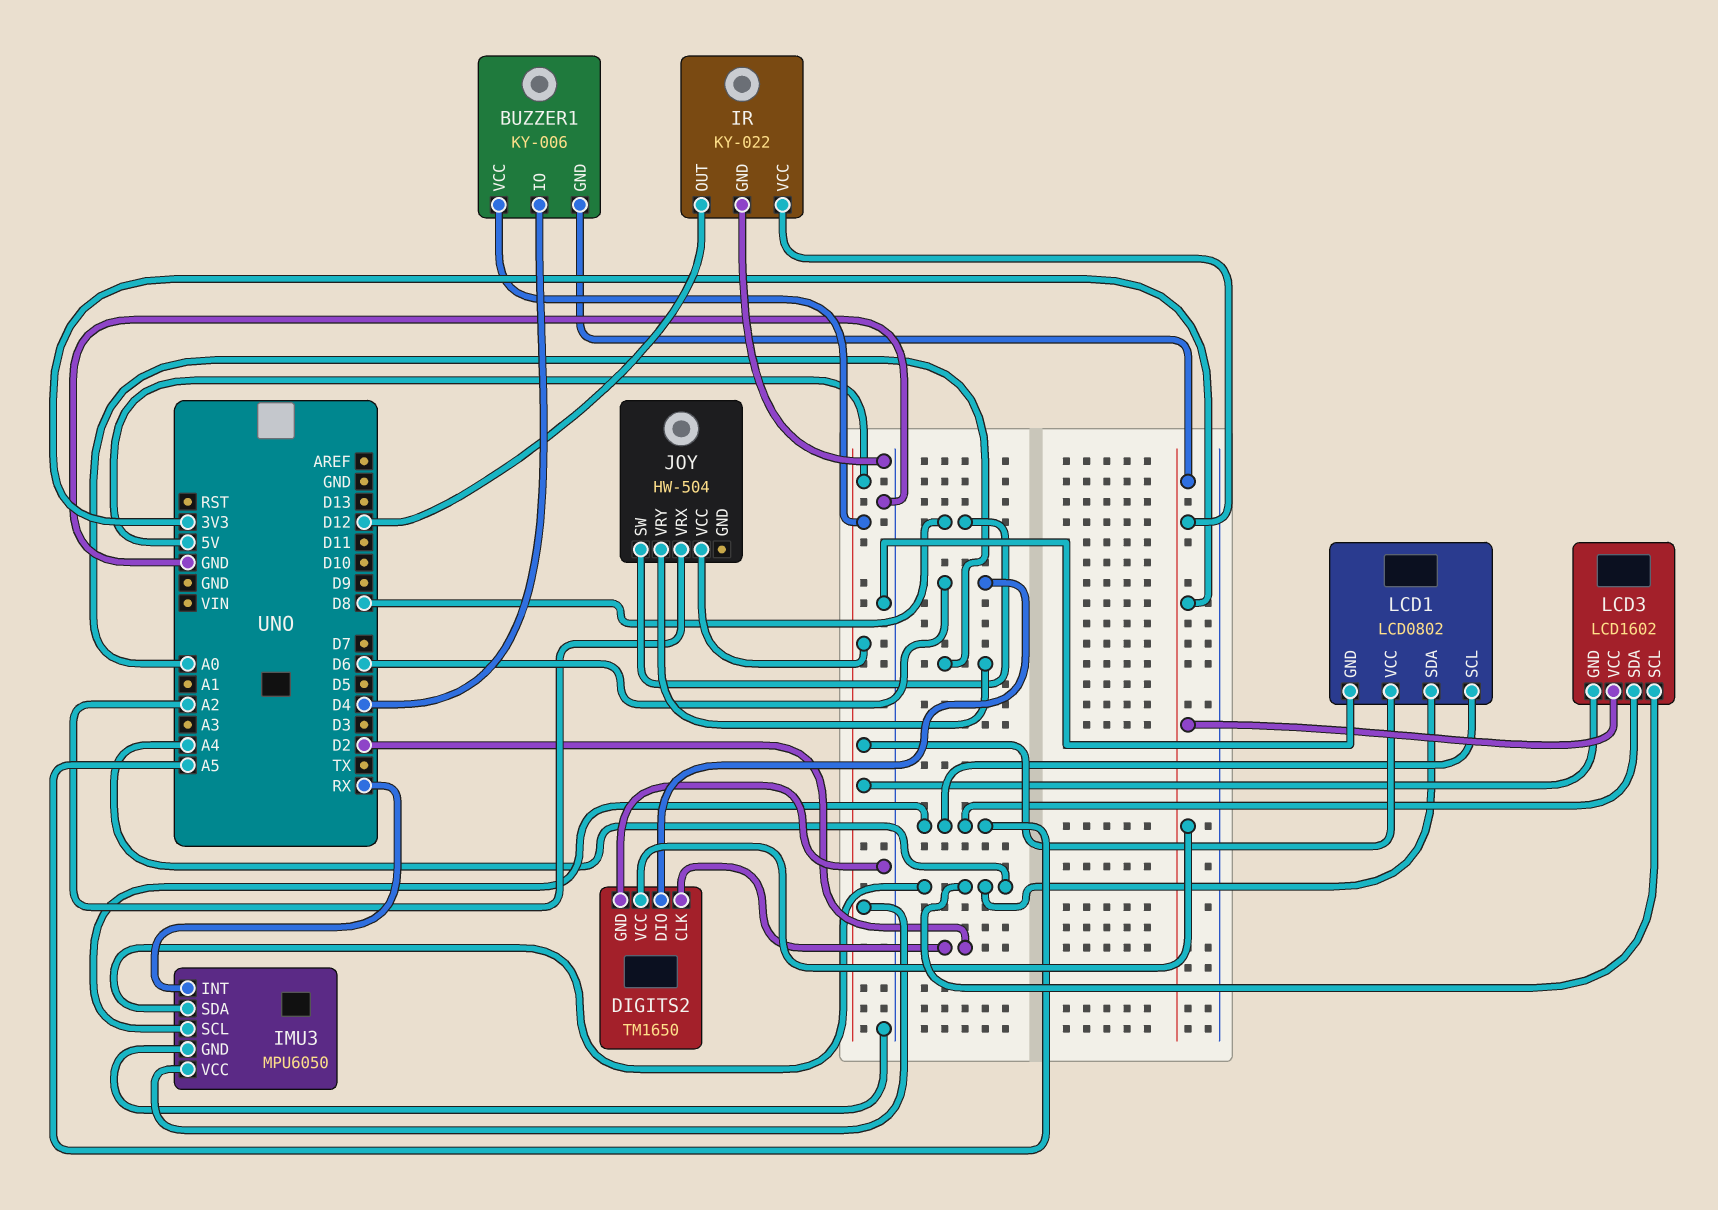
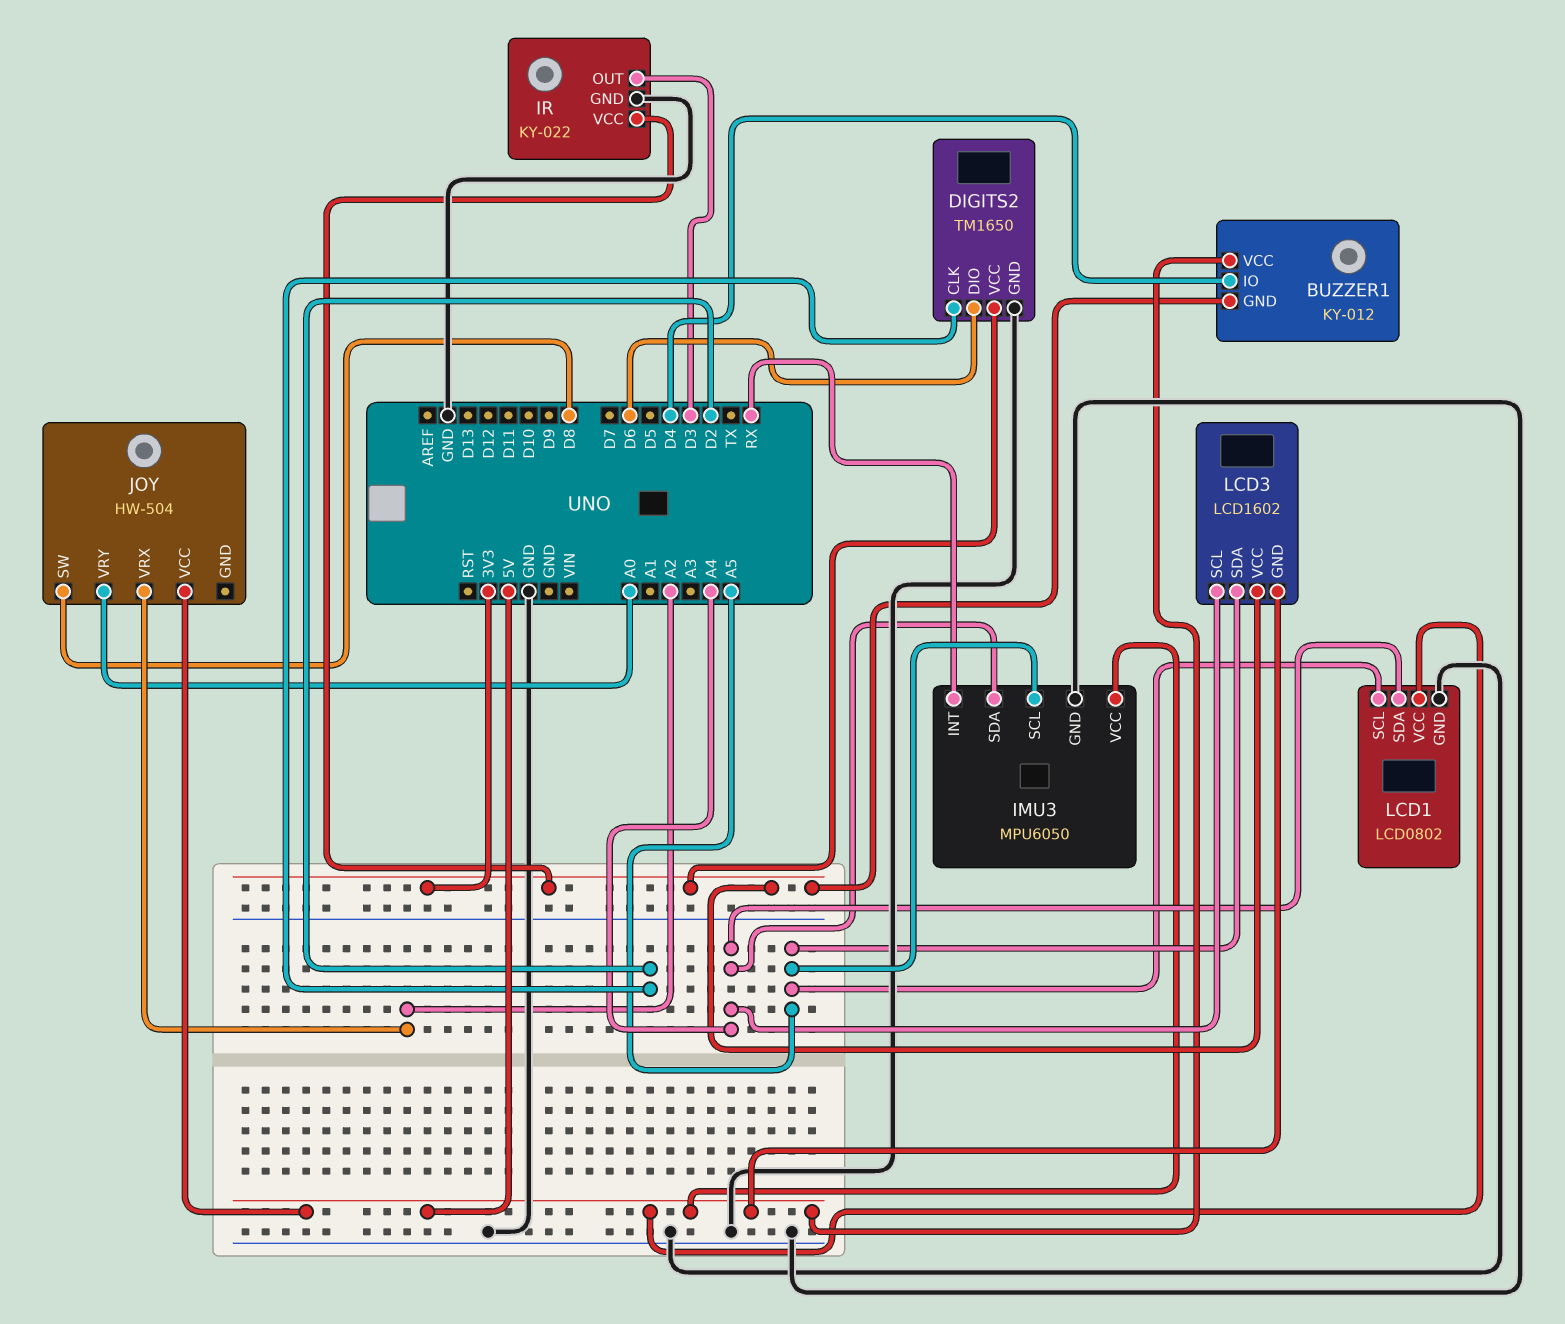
BUZZER1: KY-006 -> KY-012
IR pin OUT: D12 -> D3

